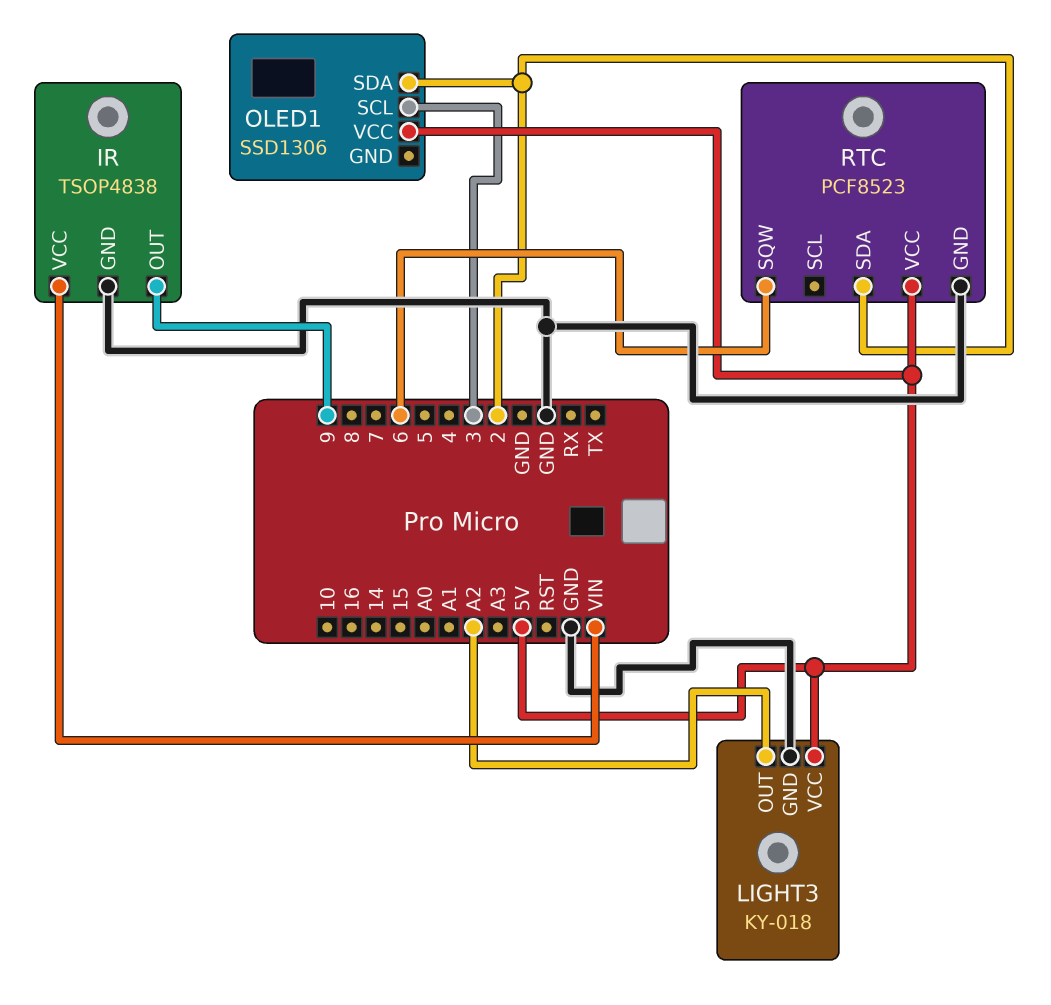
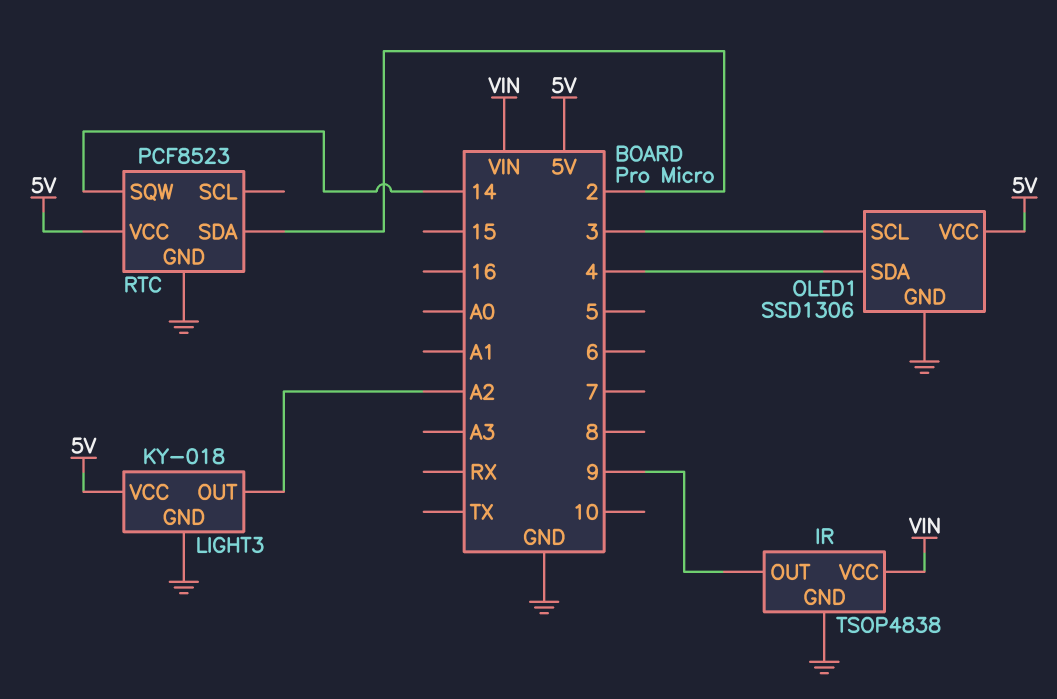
OLED1 pin GND: none -> GND
OLED1 pin SDA: 2 -> 4
RTC pin SQW: 6 -> 14

